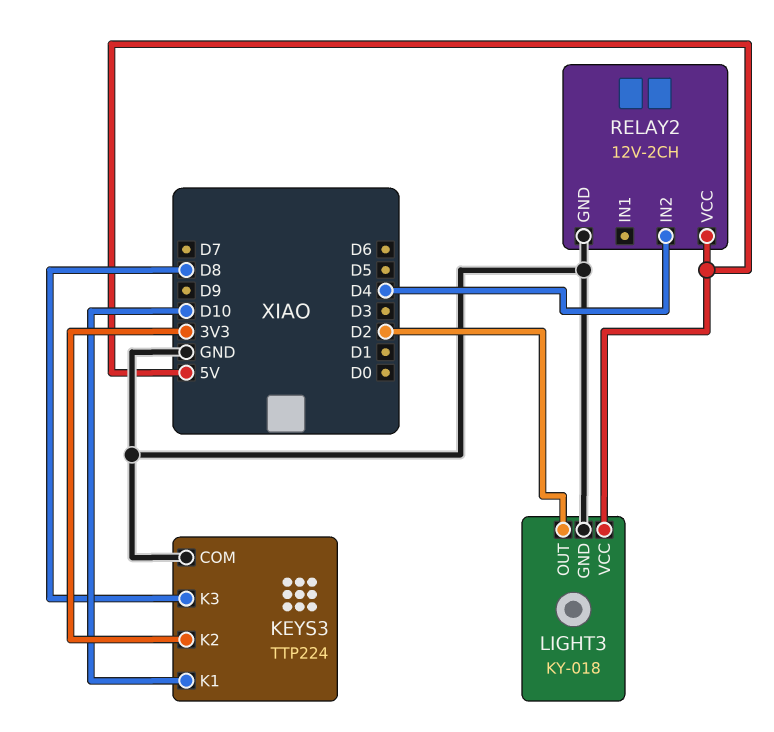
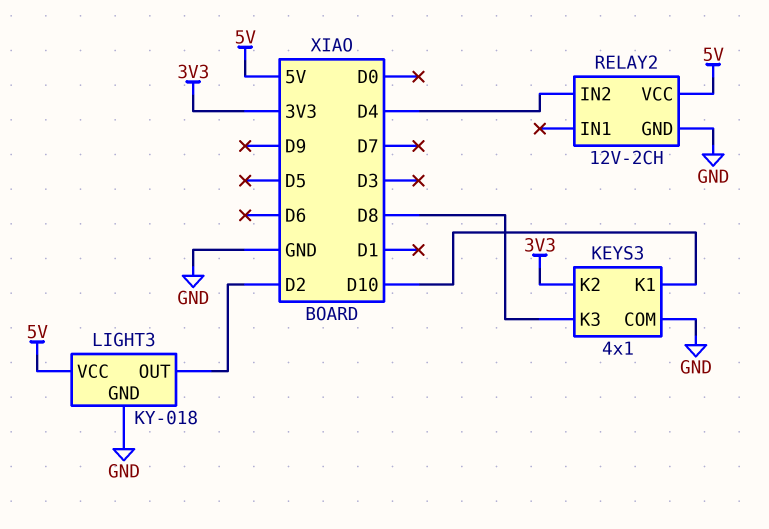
KEYS3: TTP224 -> 4x1

